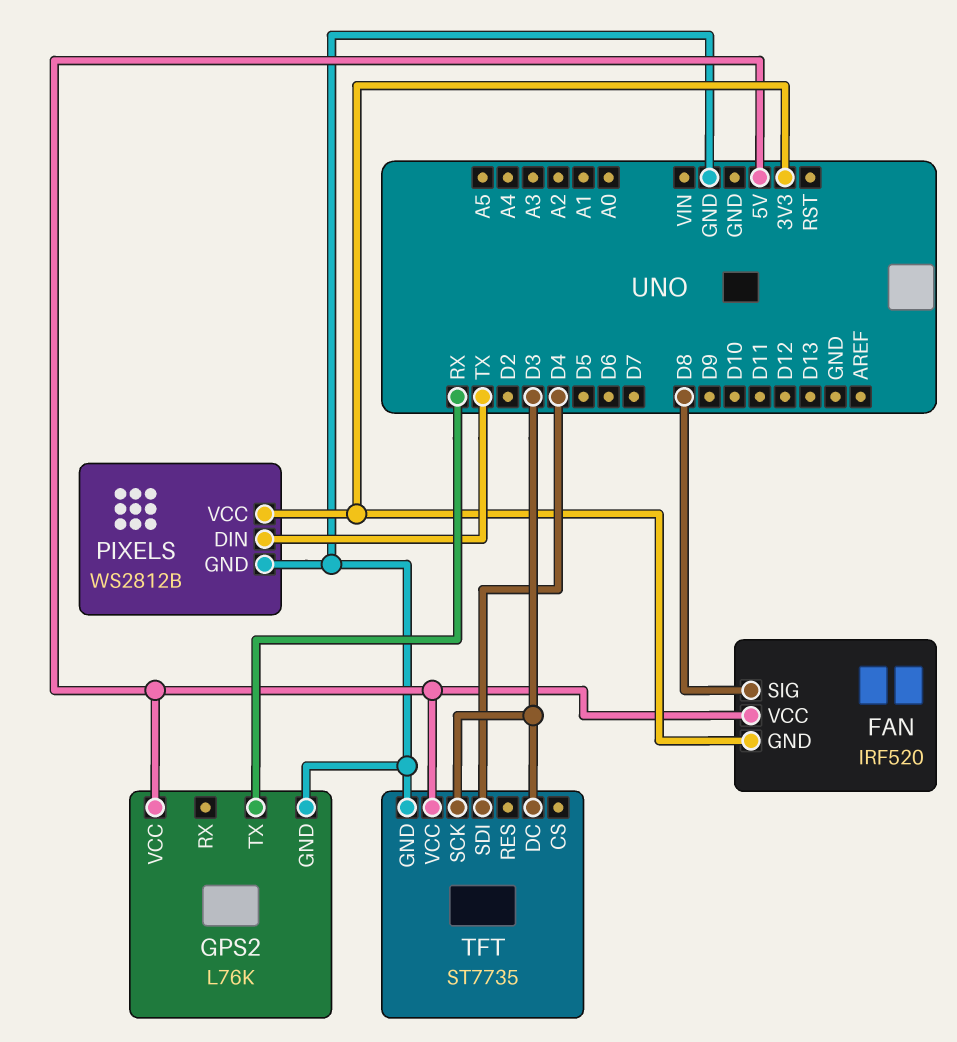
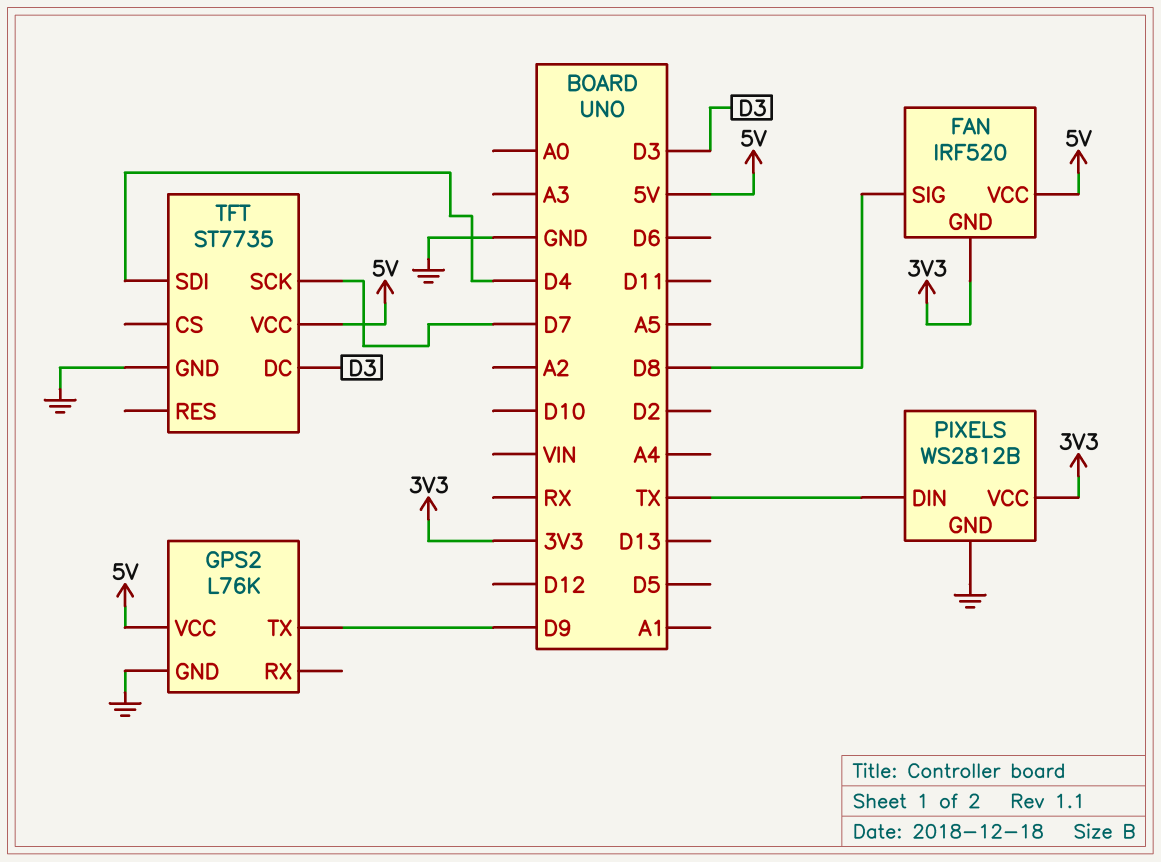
GPS2 pin TX: RX -> D9
TFT pin SCK: D3 -> D7

